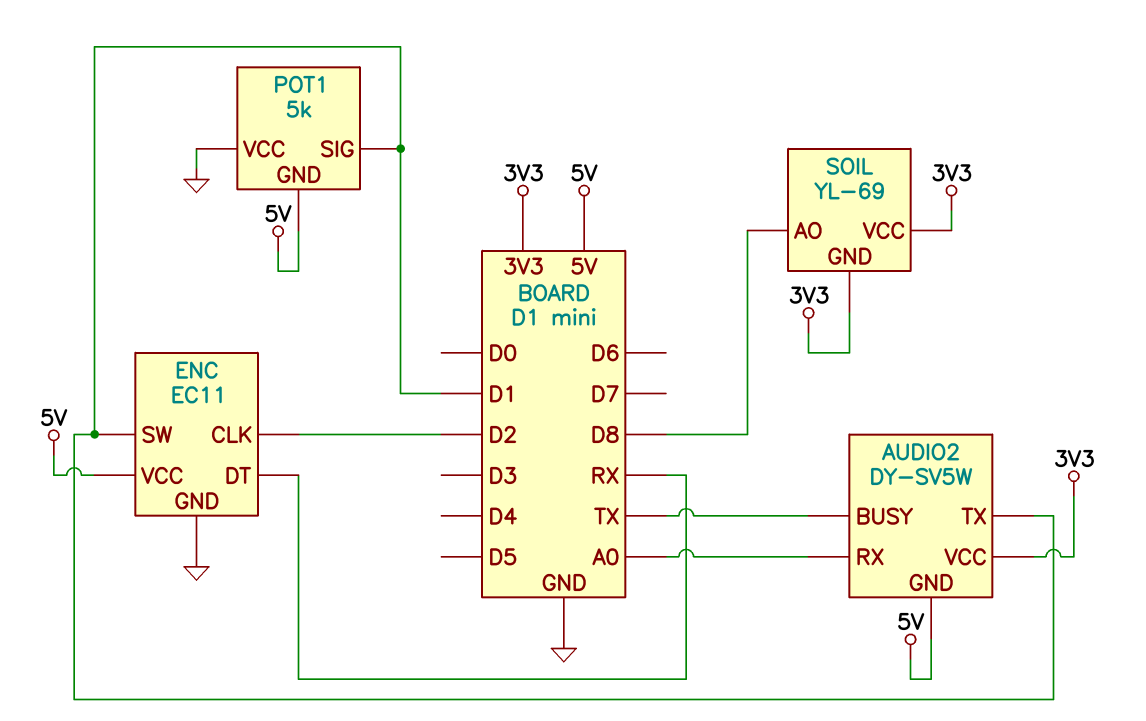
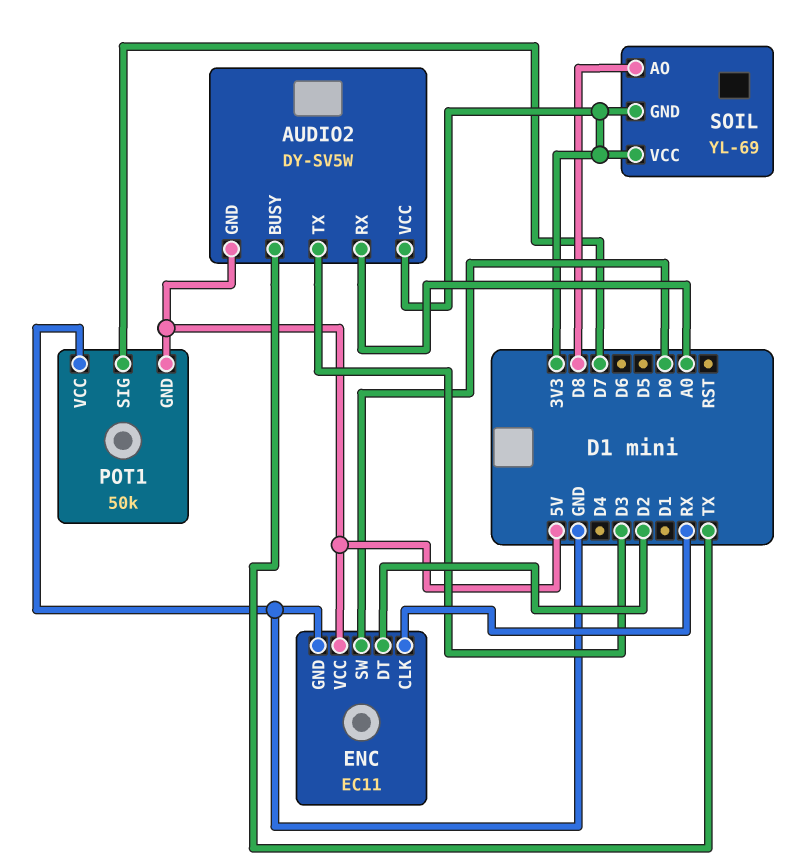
AUDIO2 pin TX: D1 -> D3
ENC pin CLK: D2 -> RX
ENC pin DT: RX -> D2
ENC pin SW: D1 -> D0
POT1: 5k -> 50k
POT1 pin SIG: D1 -> D7

